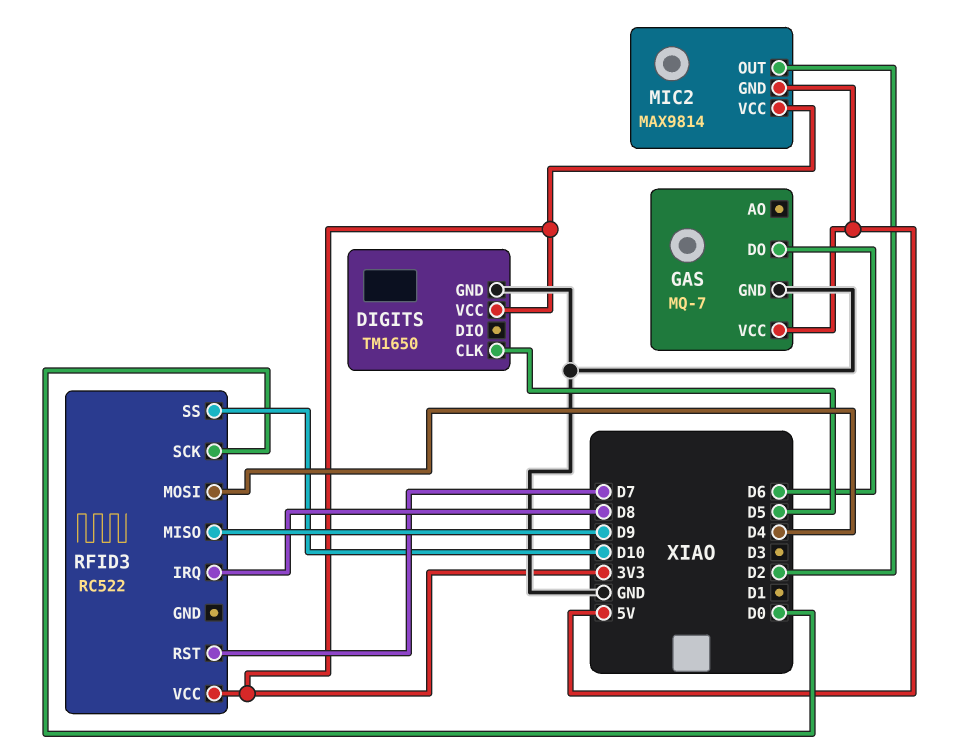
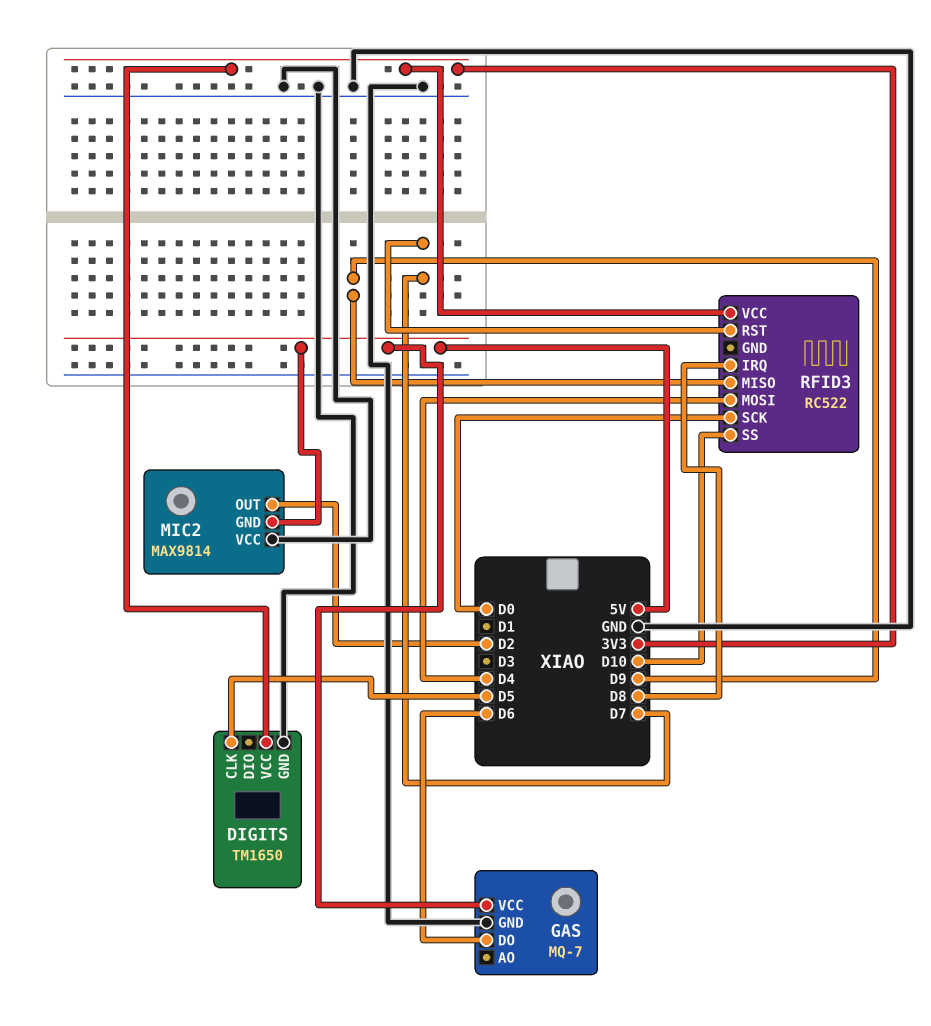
MIC2 pin VCC: 3V3 -> GND

